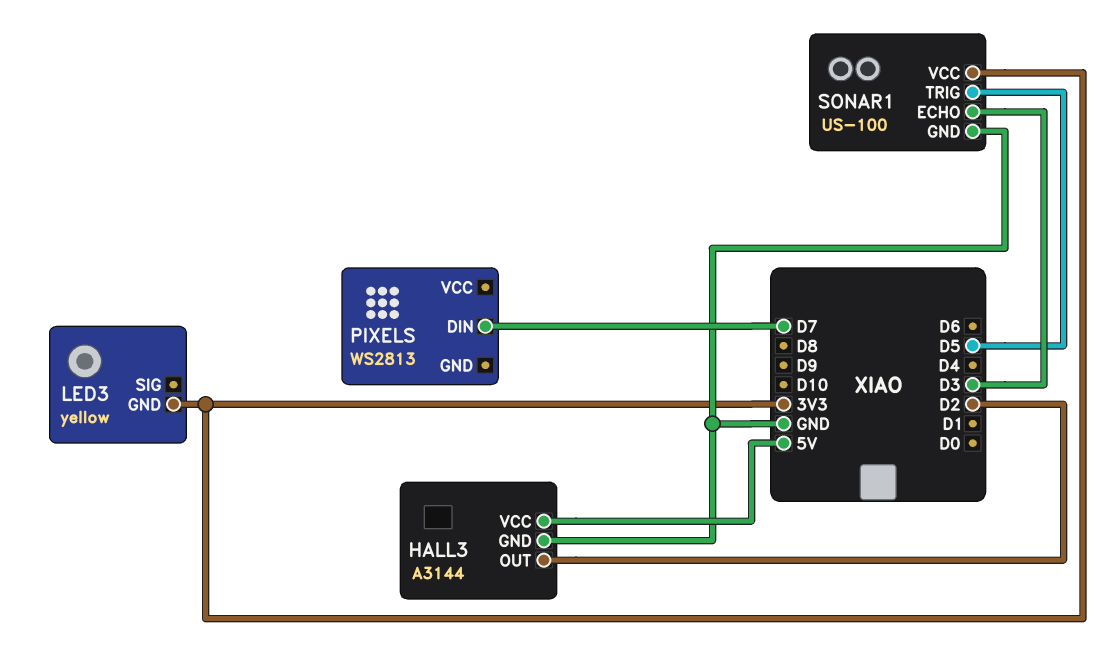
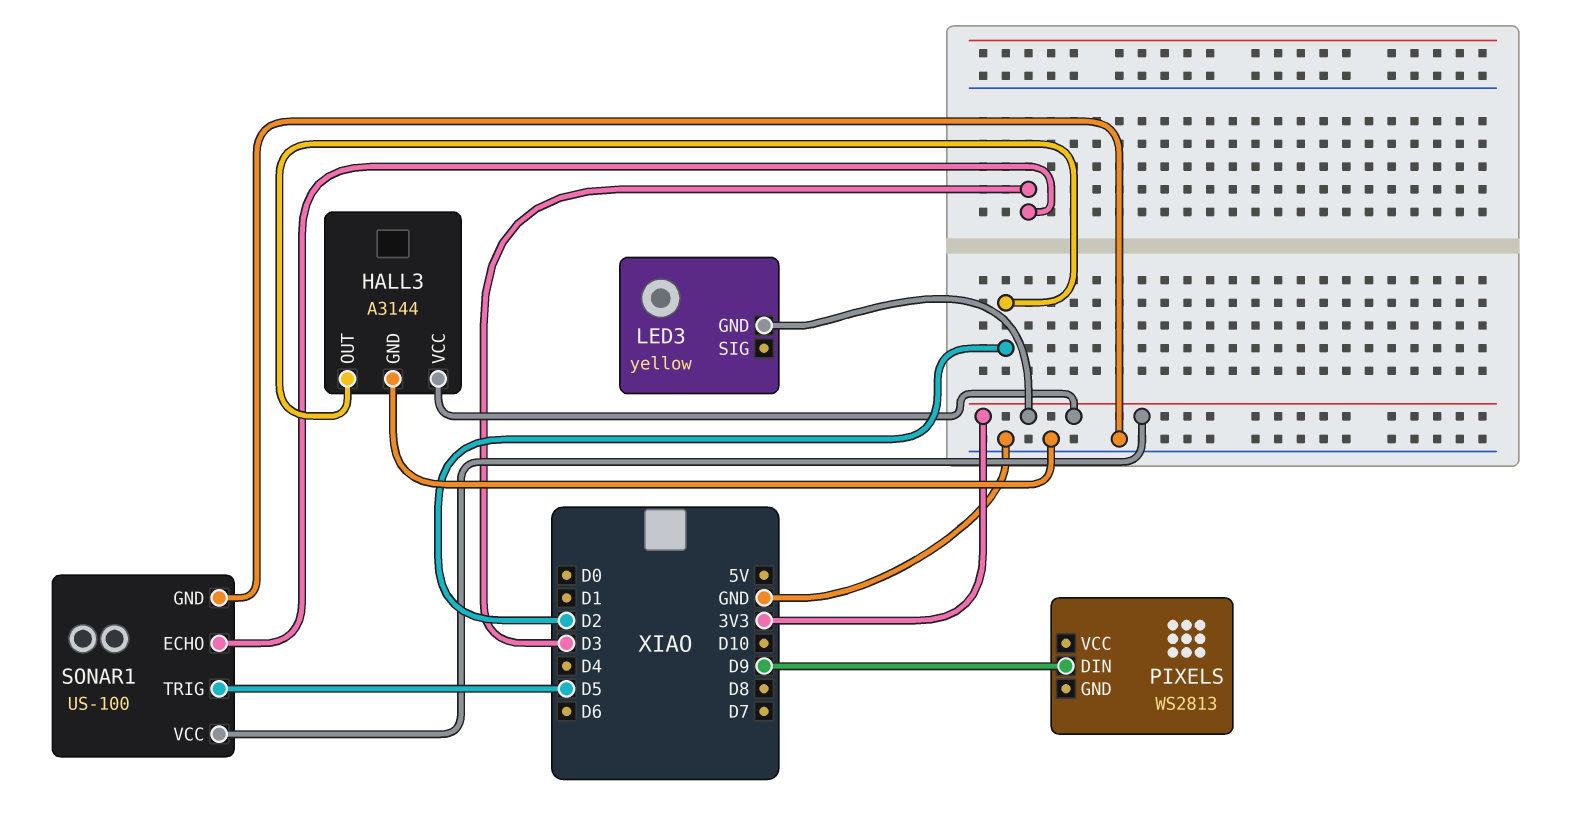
HALL3 pin VCC: 5V -> 3V3
PIXELS pin DIN: D7 -> D9

